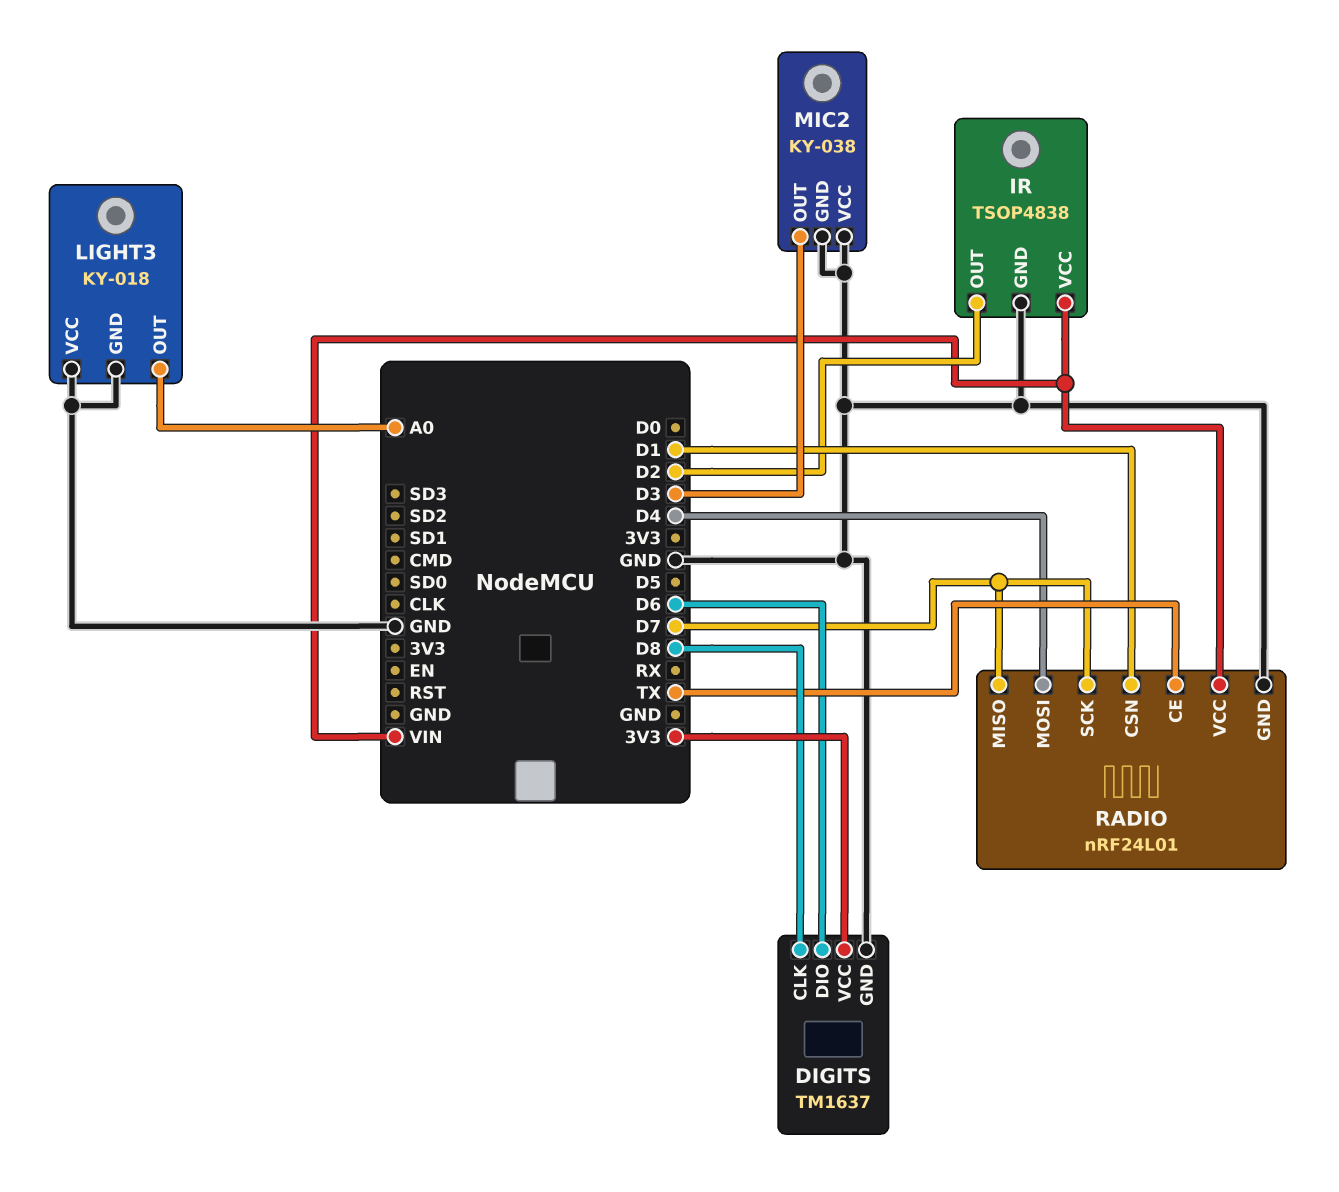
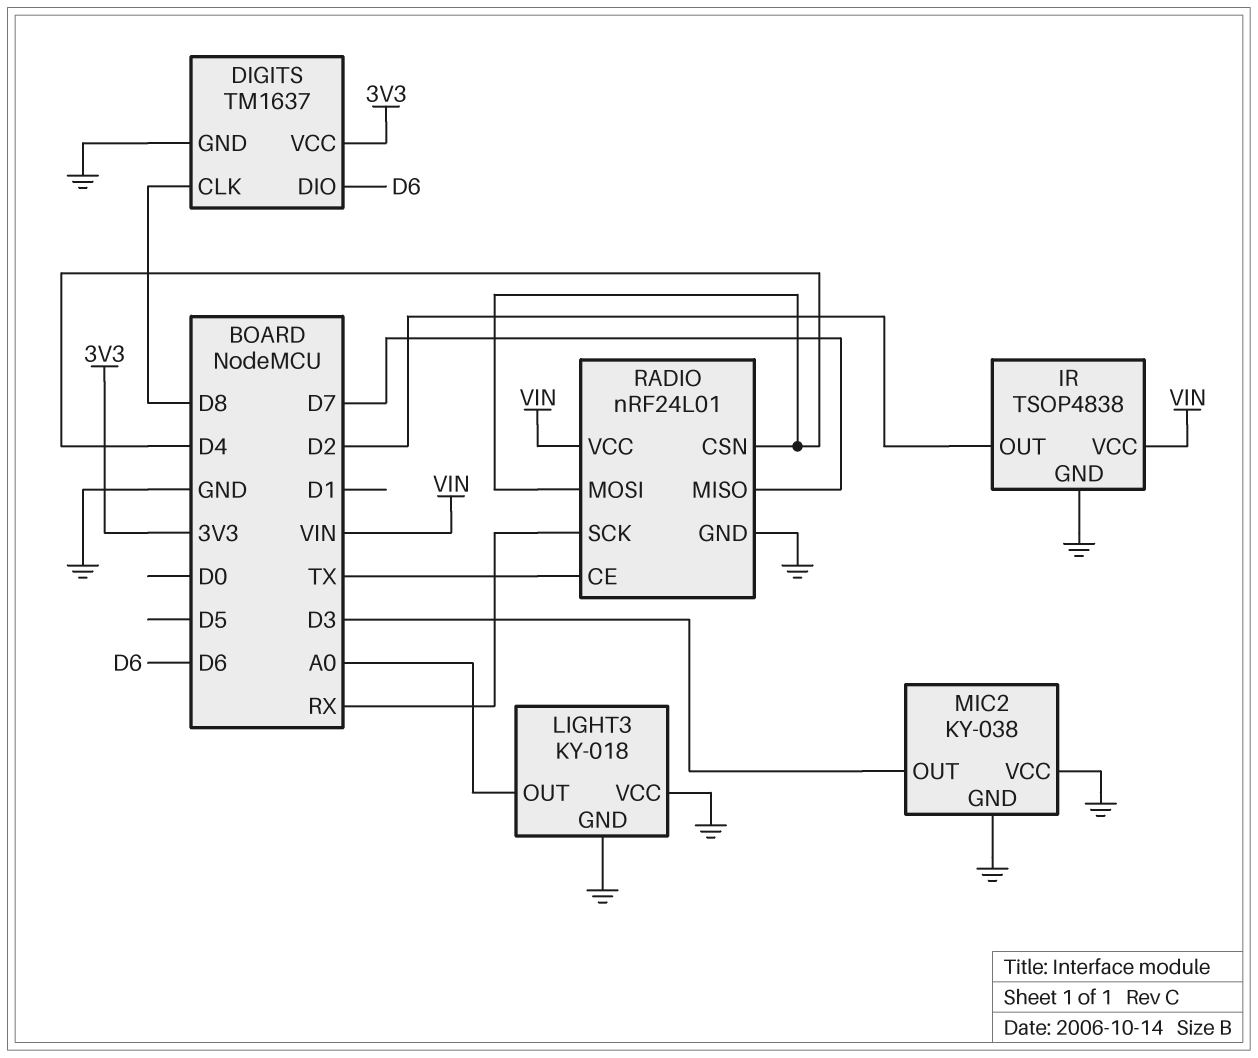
RADIO pin CSN: D1 -> D4
RADIO pin SCK: D7 -> RX

